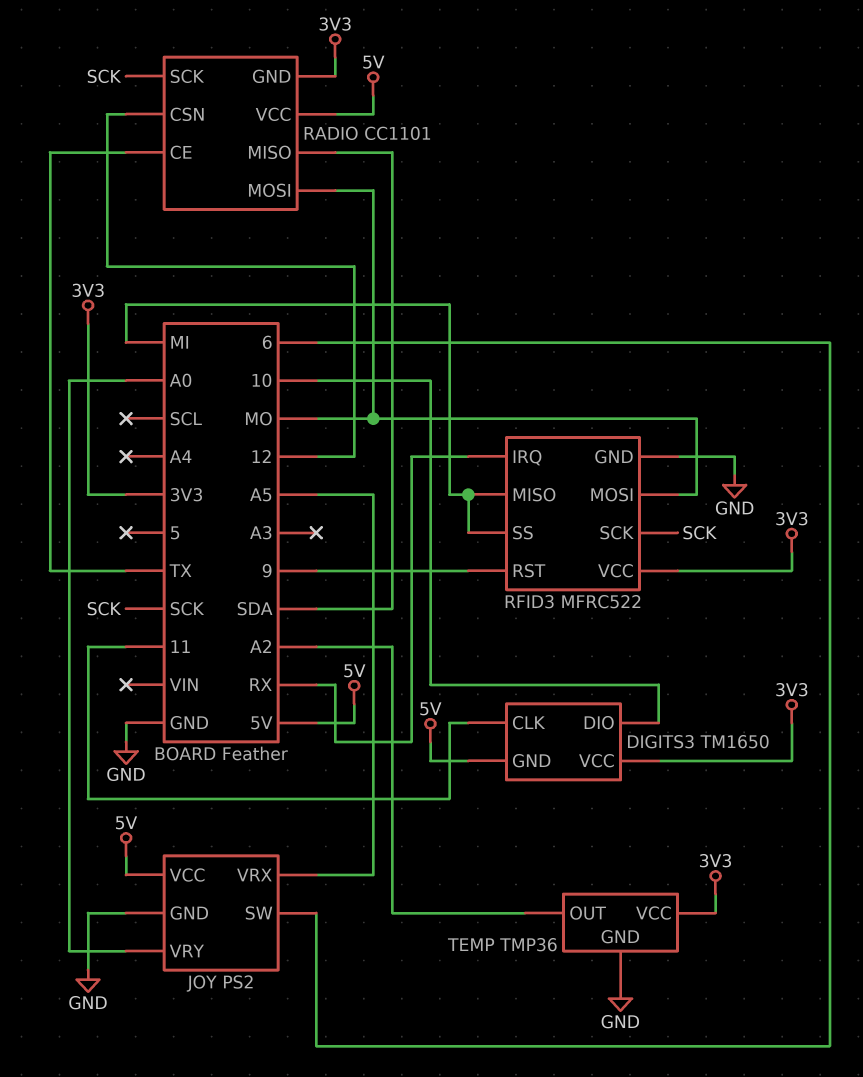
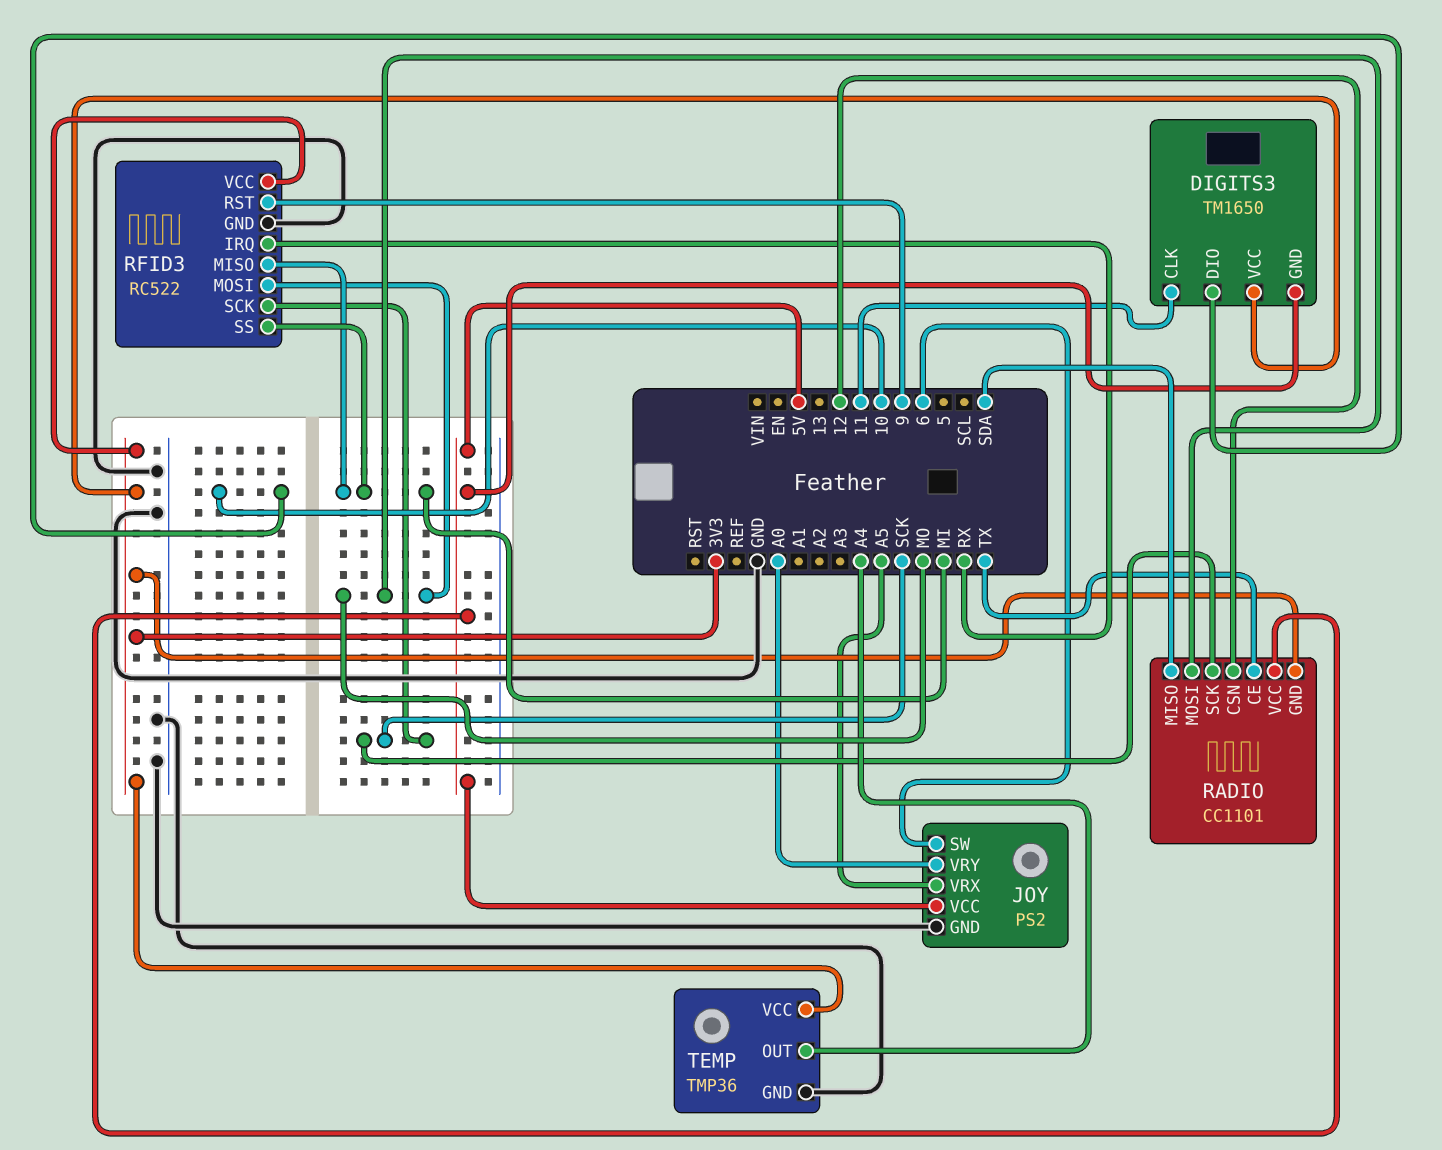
RFID3: MFRC522 -> RC522
TEMP pin OUT: A2 -> A4

